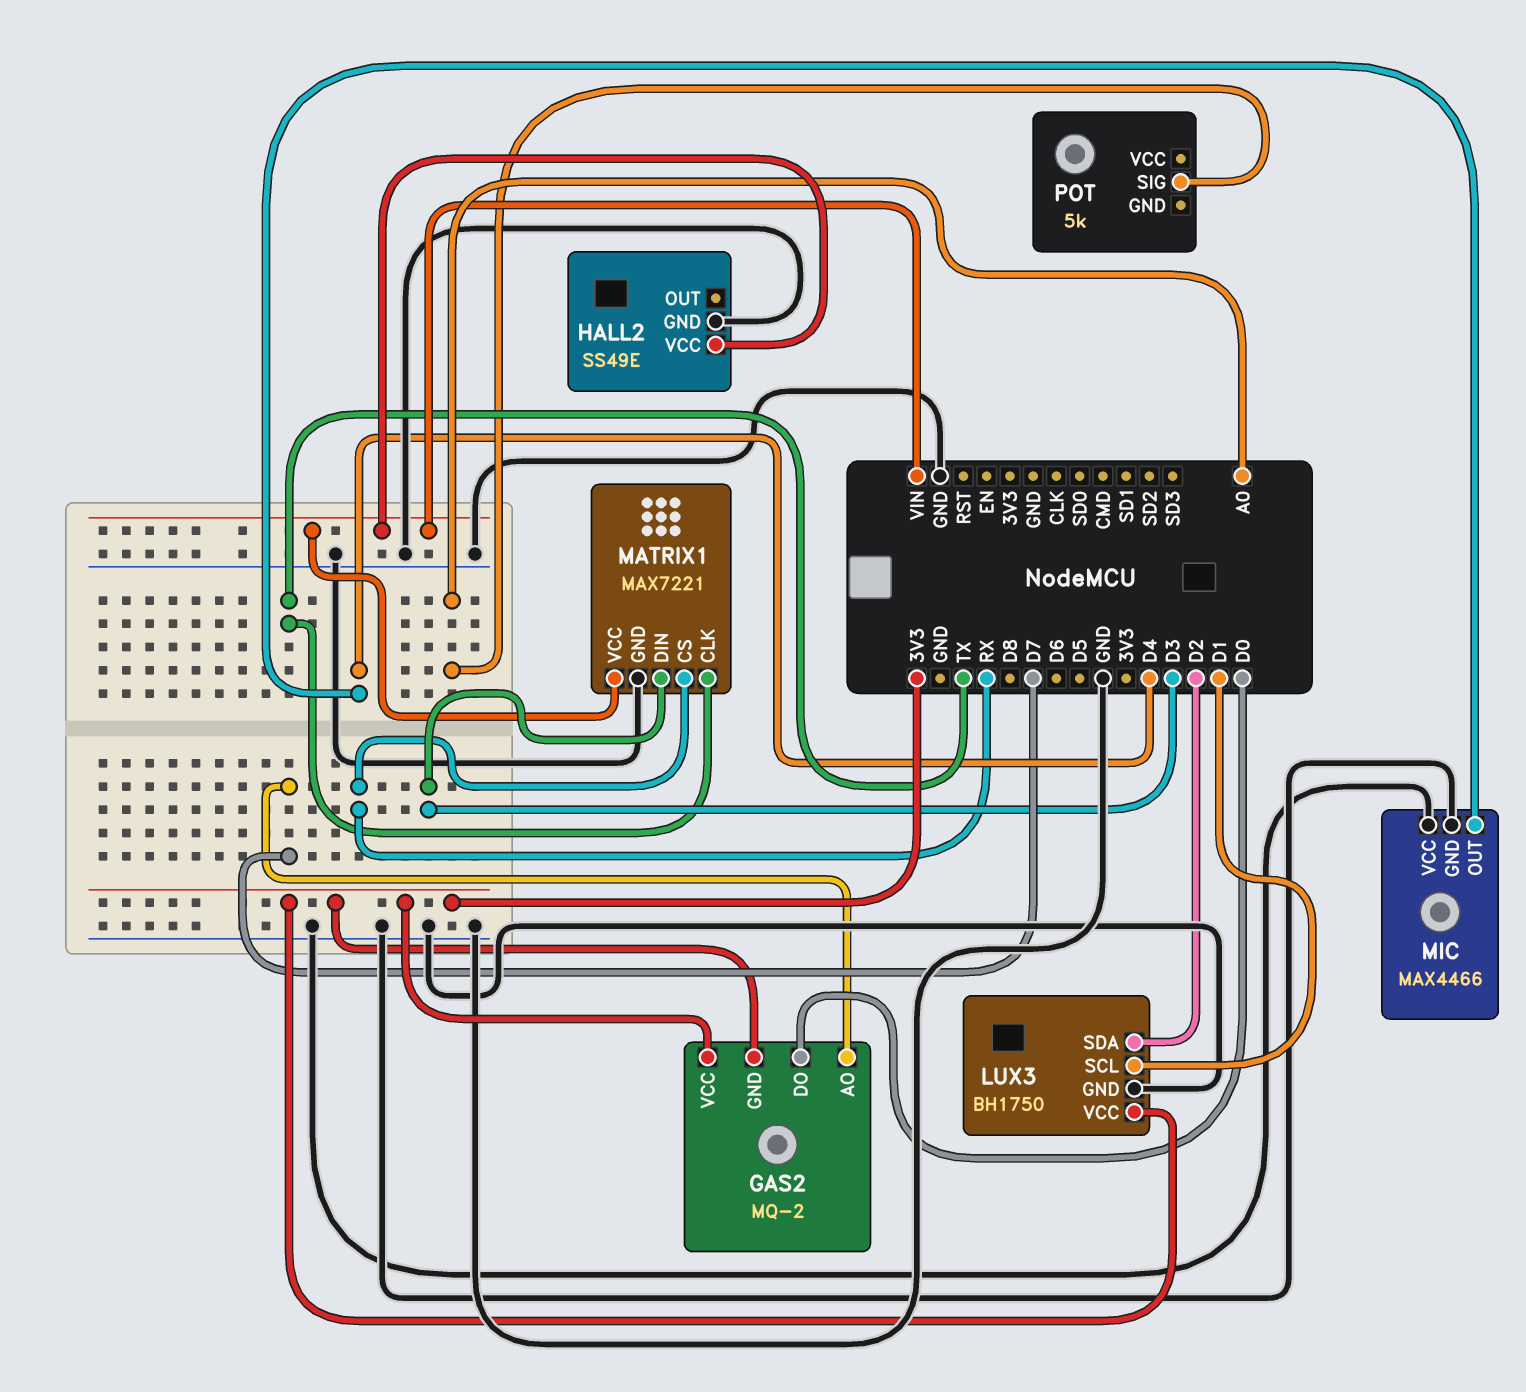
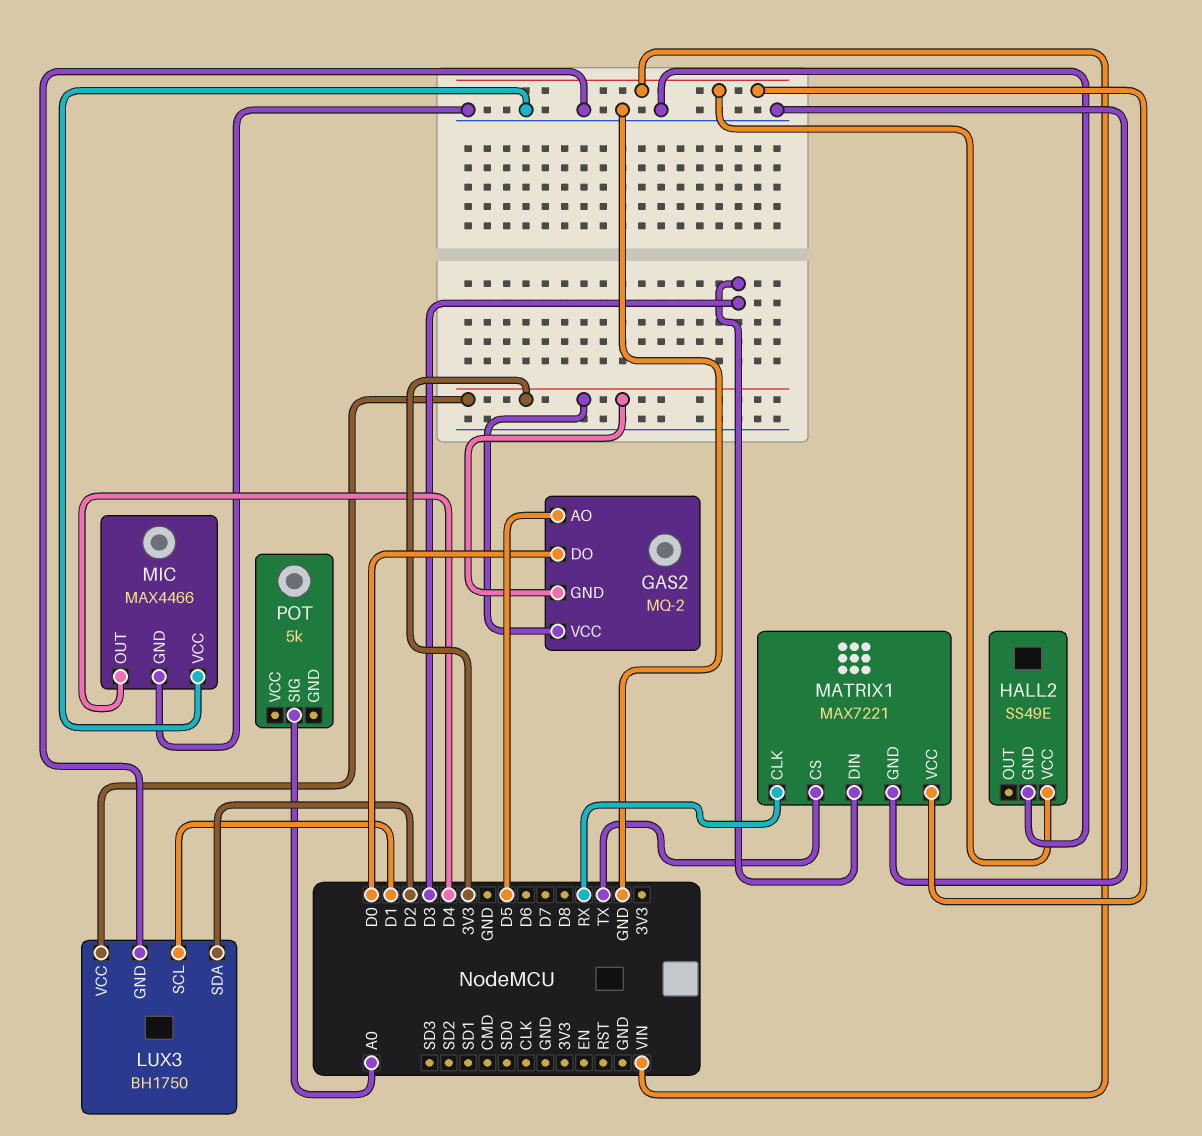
GAS2 pin AO: D7 -> D5
MATRIX1 pin CLK: TX -> RX
MATRIX1 pin CS: RX -> TX

